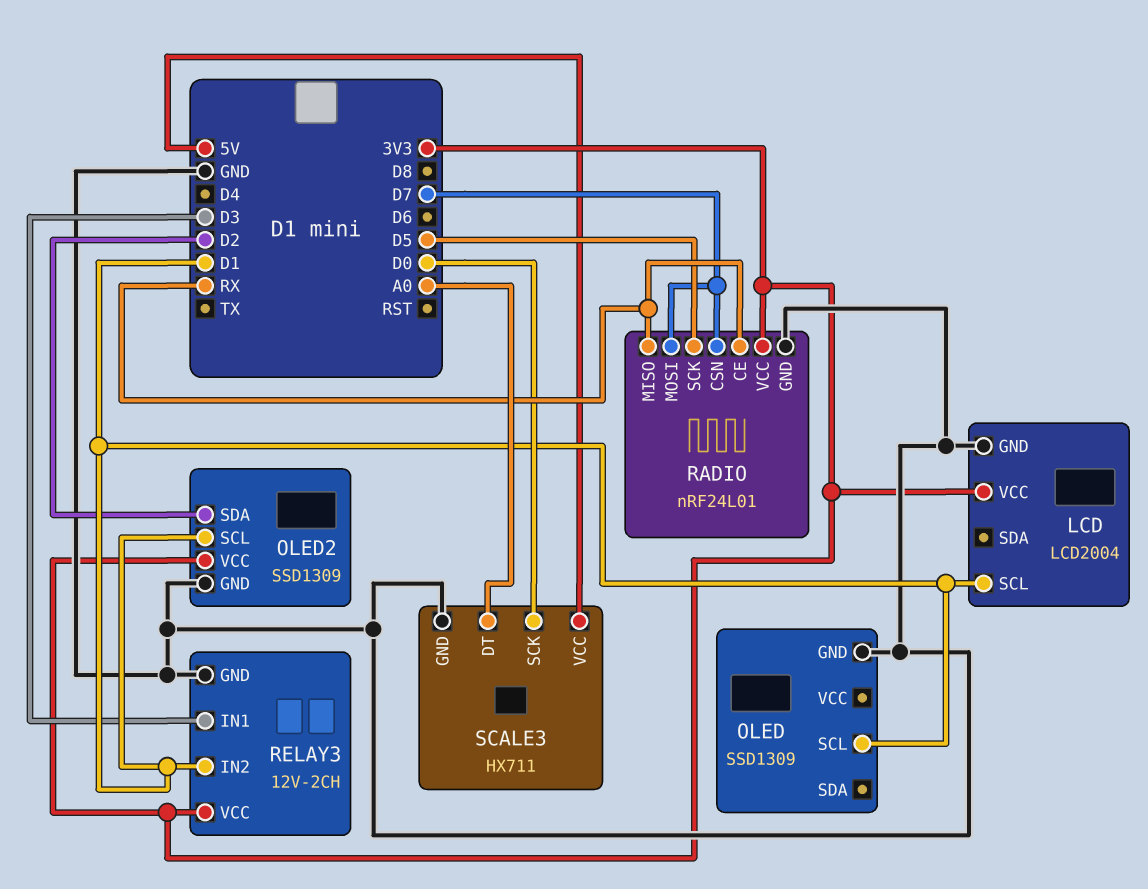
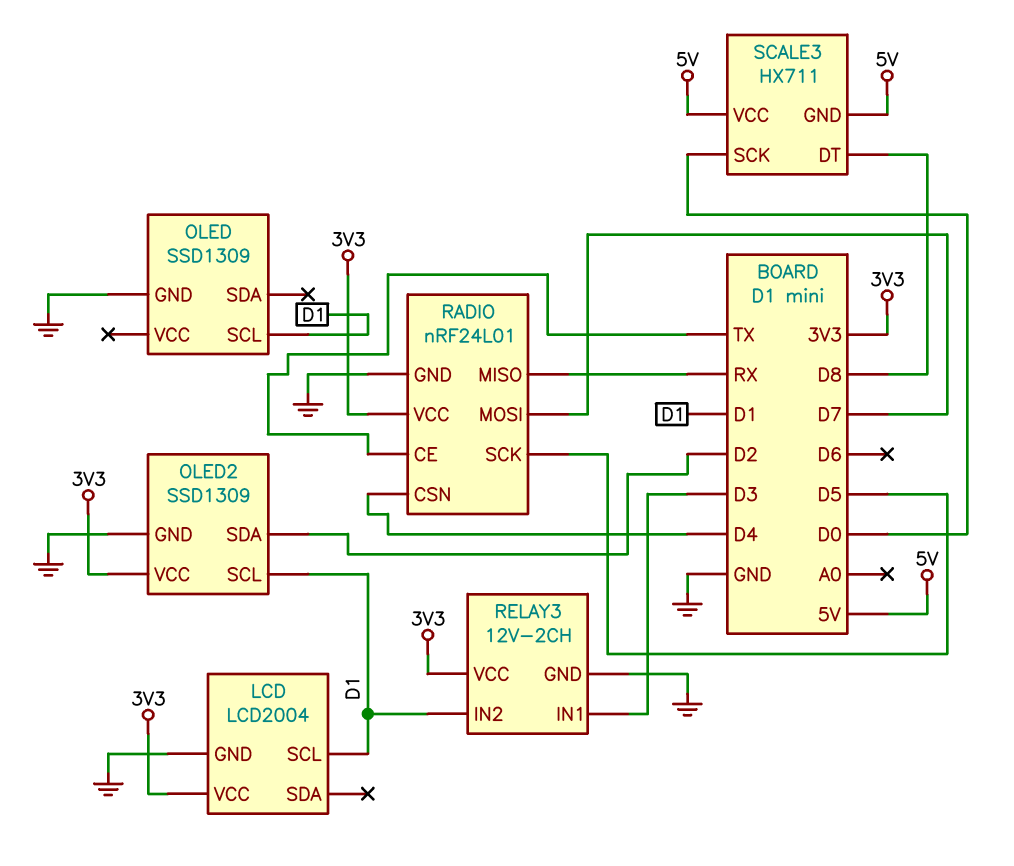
RADIO pin CE: RX -> TX
RADIO pin CSN: D7 -> D4
SCALE3 pin DT: A0 -> D8
SCALE3 pin GND: GND -> 5V

